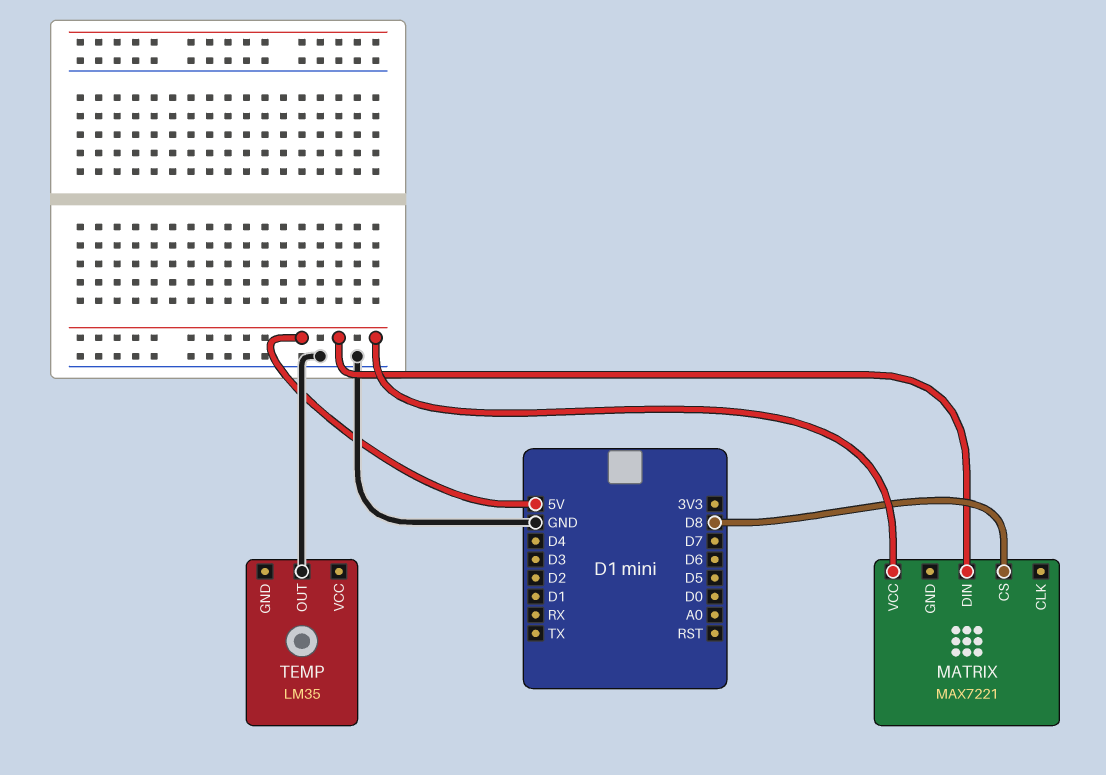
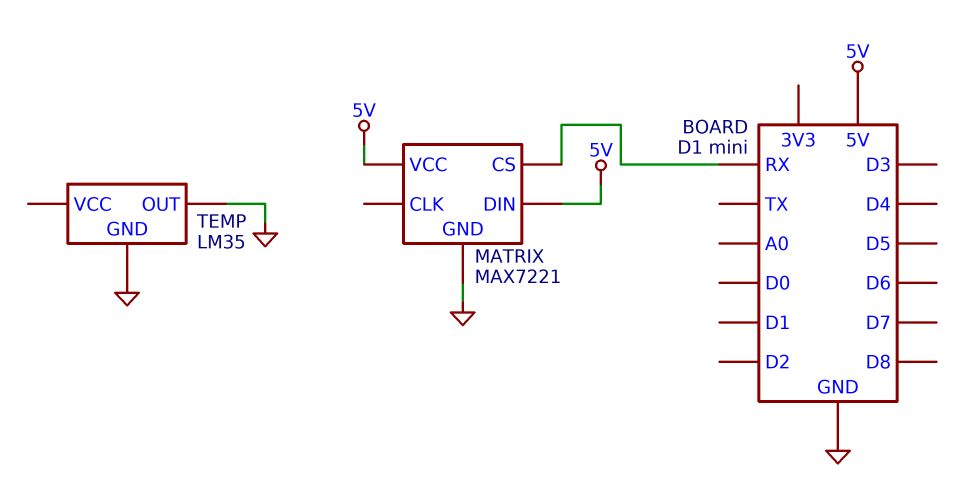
MATRIX pin CS: D8 -> RX
MATRIX pin GND: none -> GND
TEMP pin GND: none -> GND

